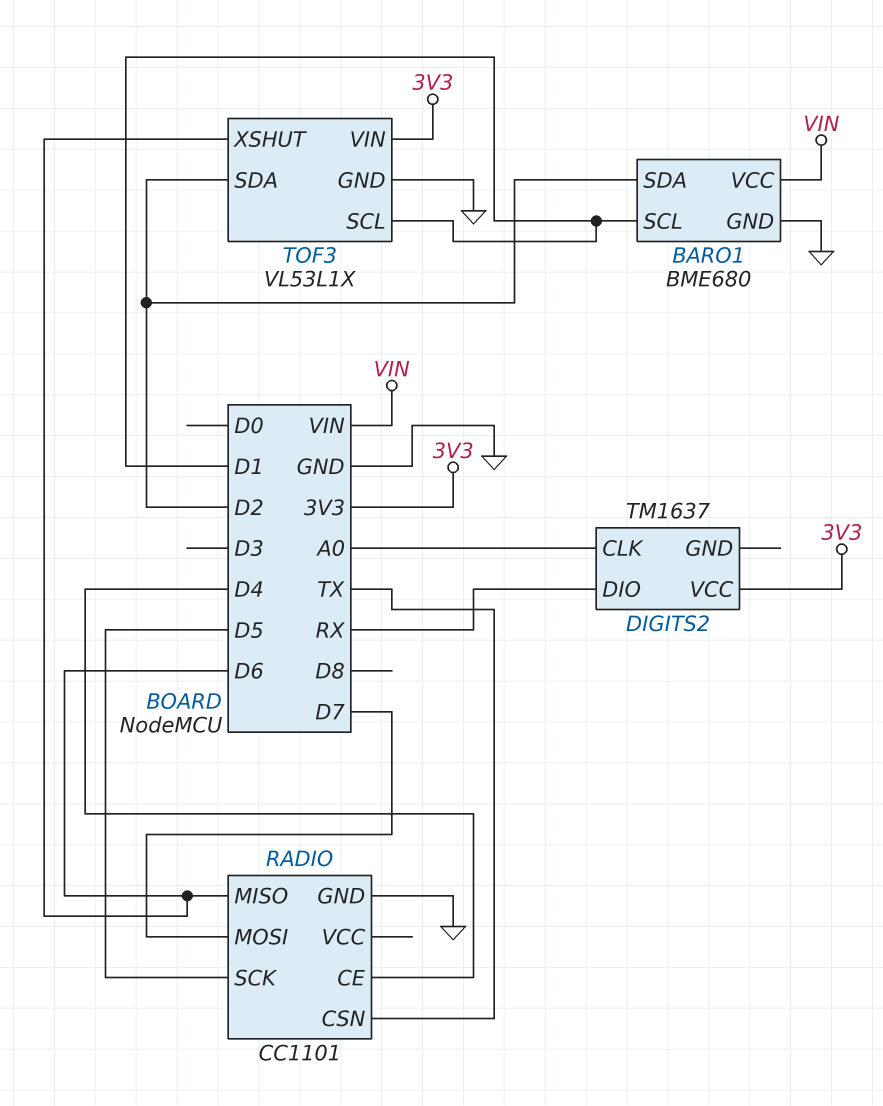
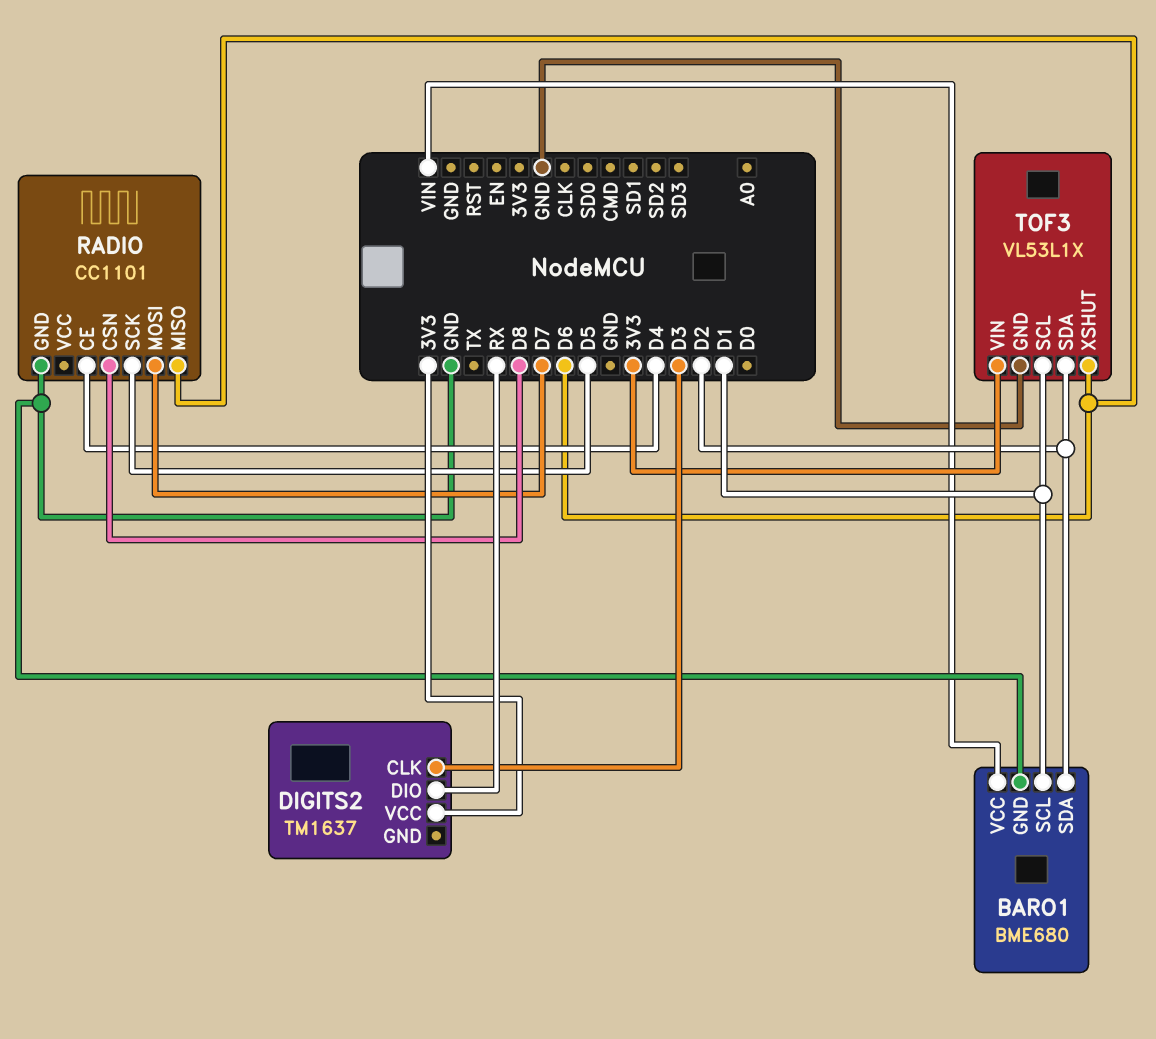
DIGITS2 pin CLK: A0 -> D3
RADIO pin CSN: TX -> D8

